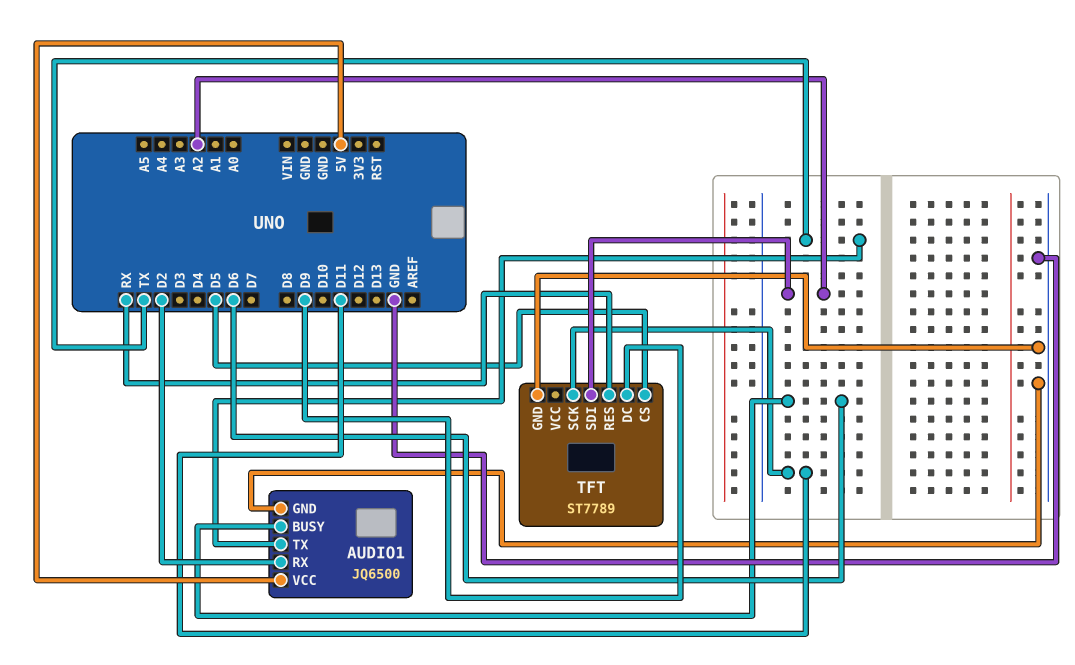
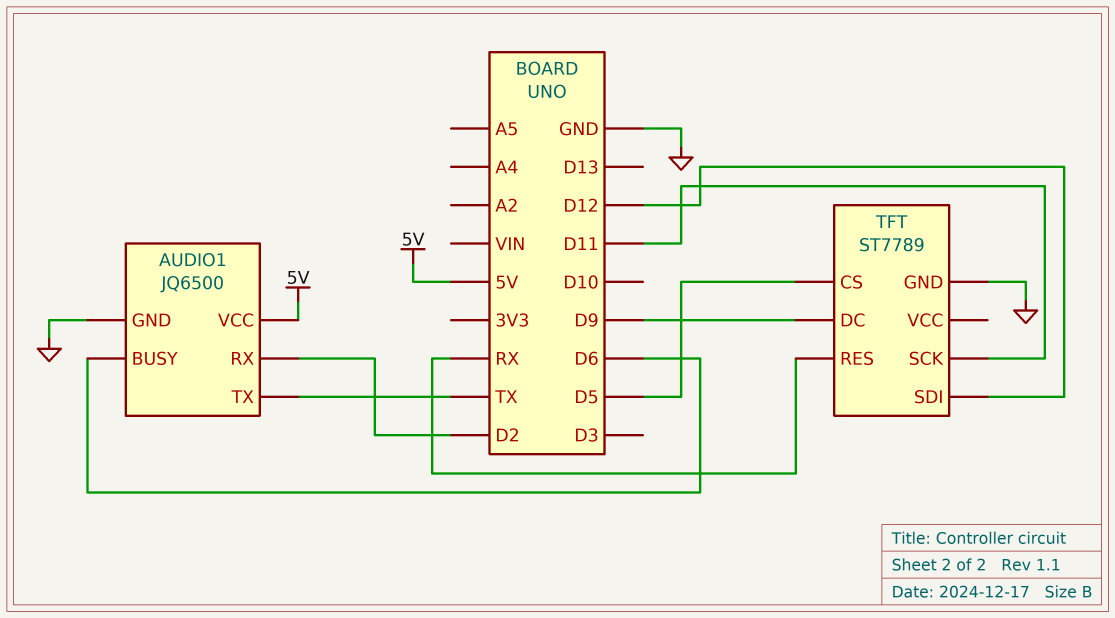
TFT pin SDI: A2 -> D12

